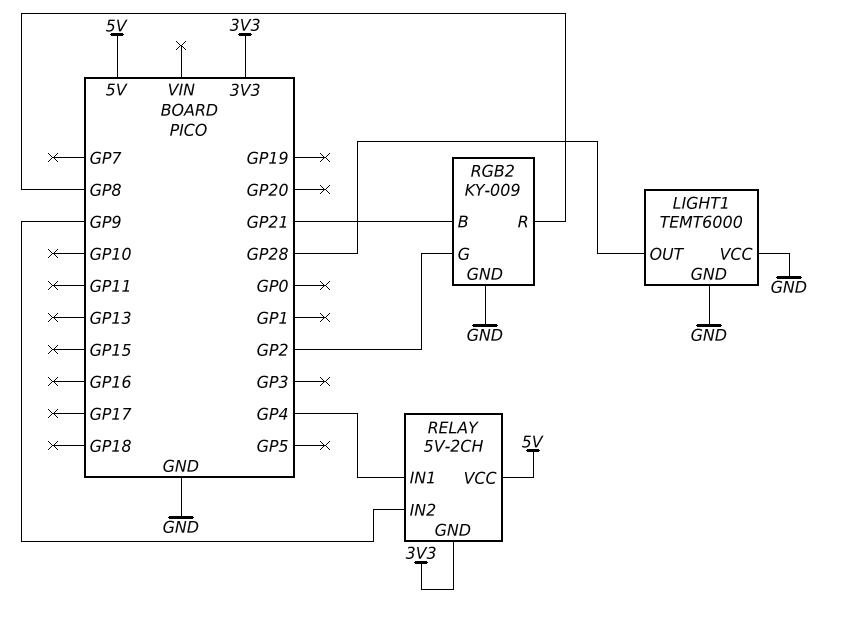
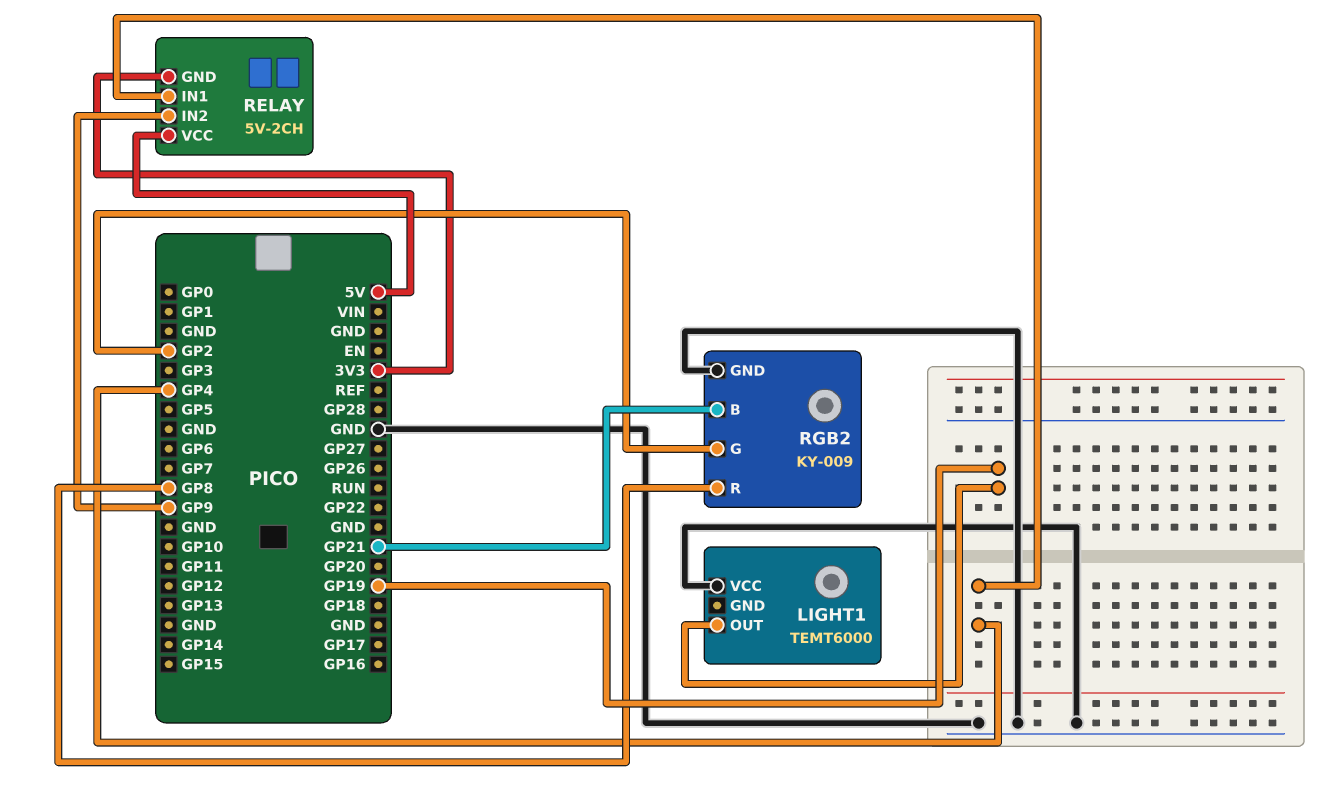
LIGHT1 pin GND: GND -> none
LIGHT1 pin OUT: GP28 -> GP19

